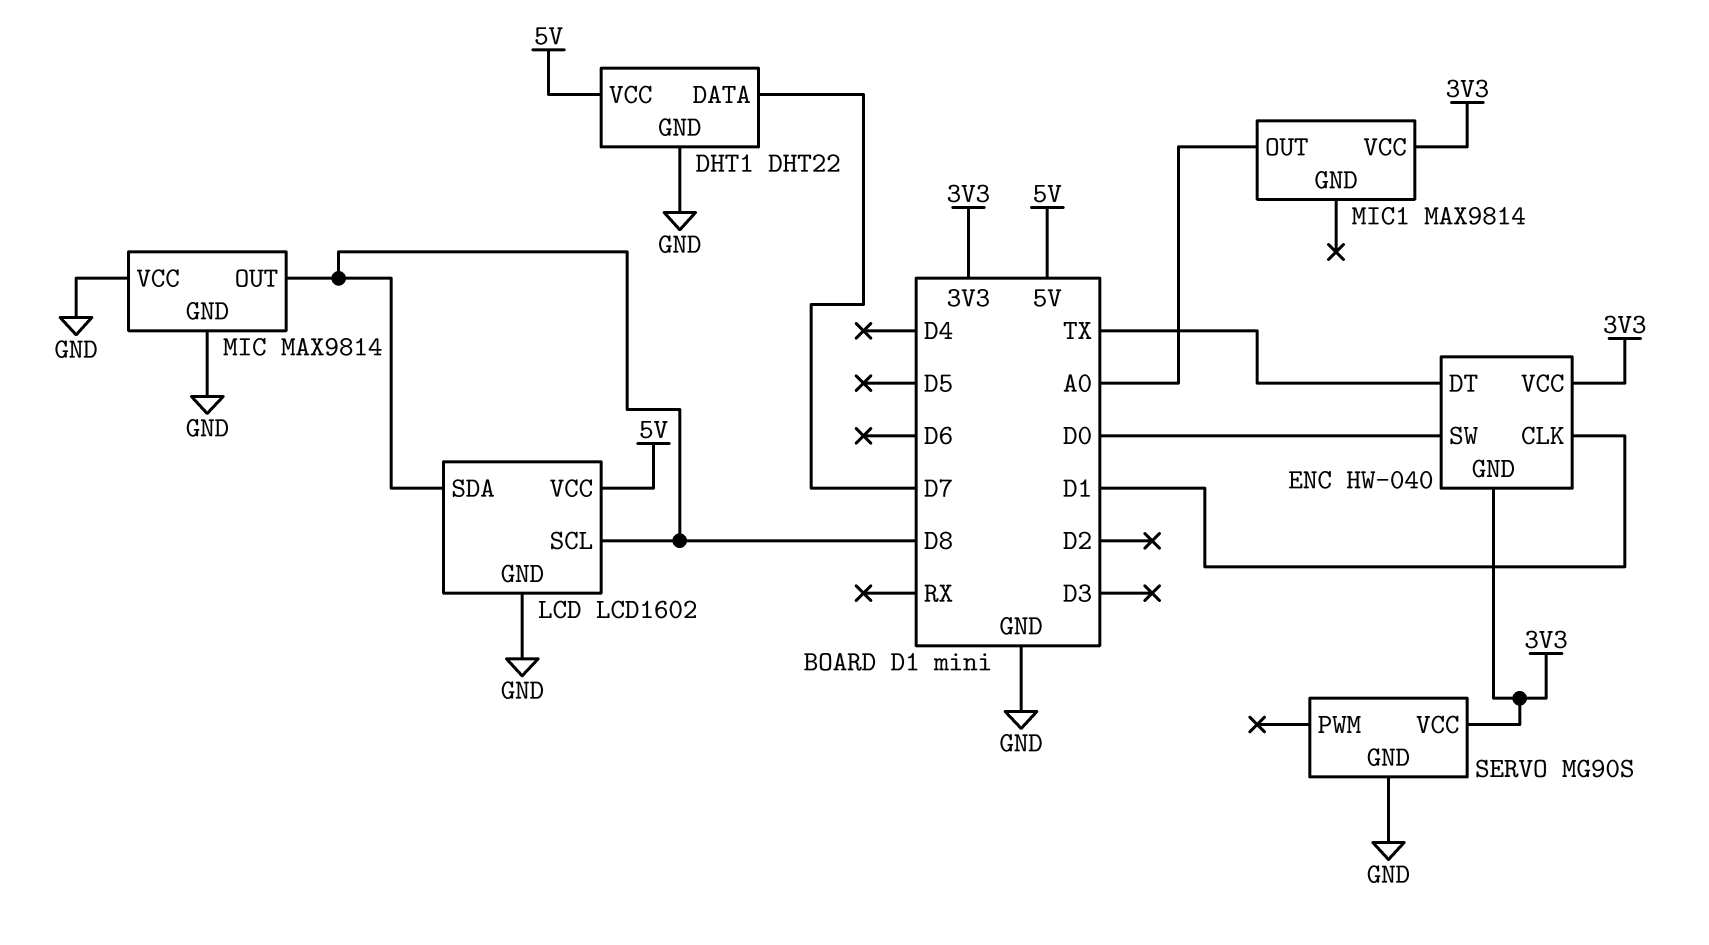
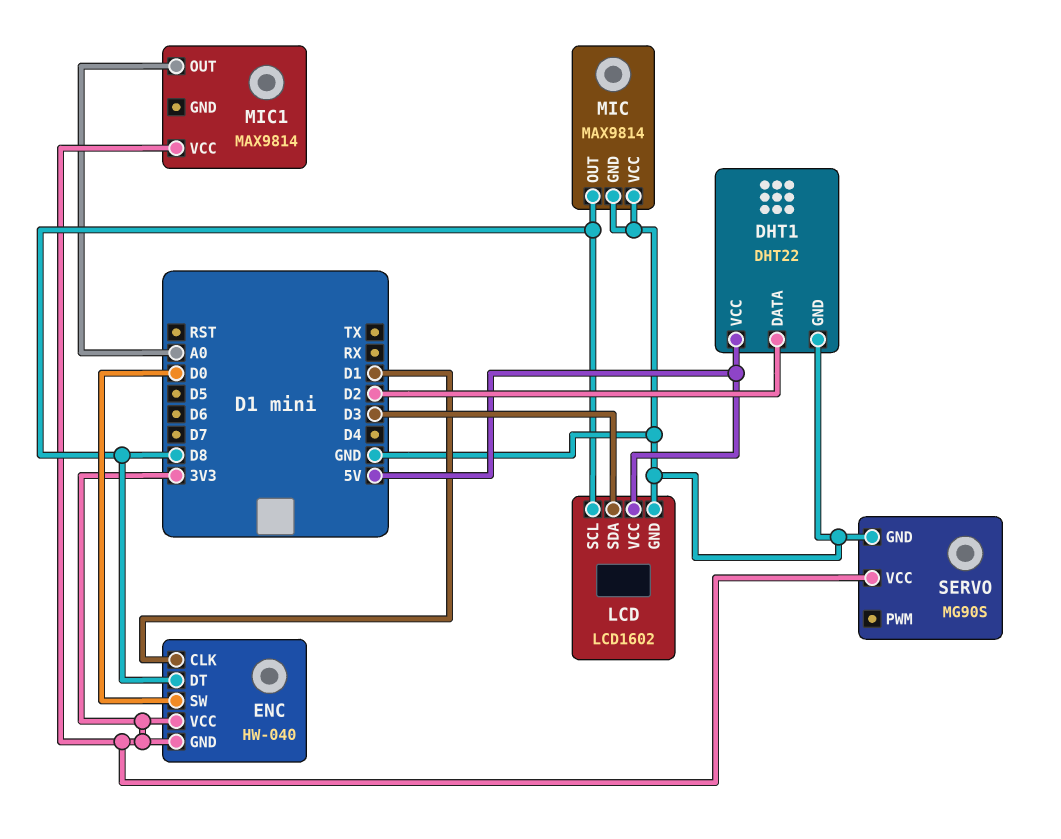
DHT1 pin DATA: D7 -> D2
ENC pin DT: TX -> D8
LCD pin SDA: D8 -> D3

